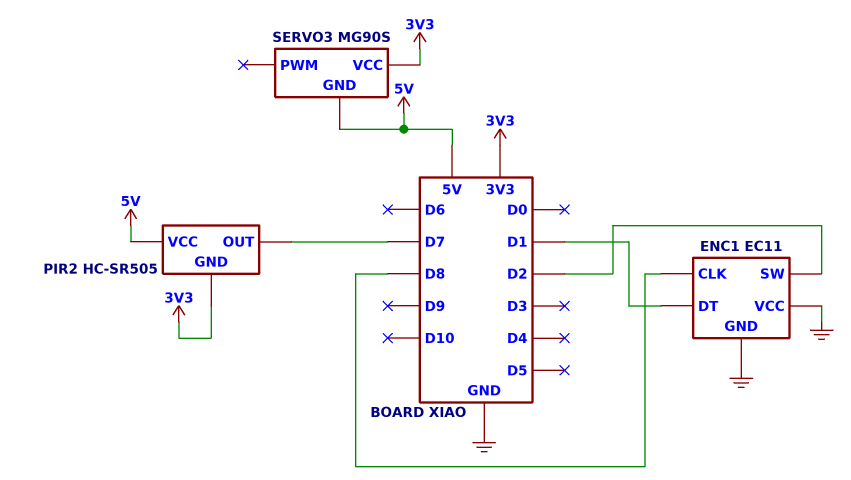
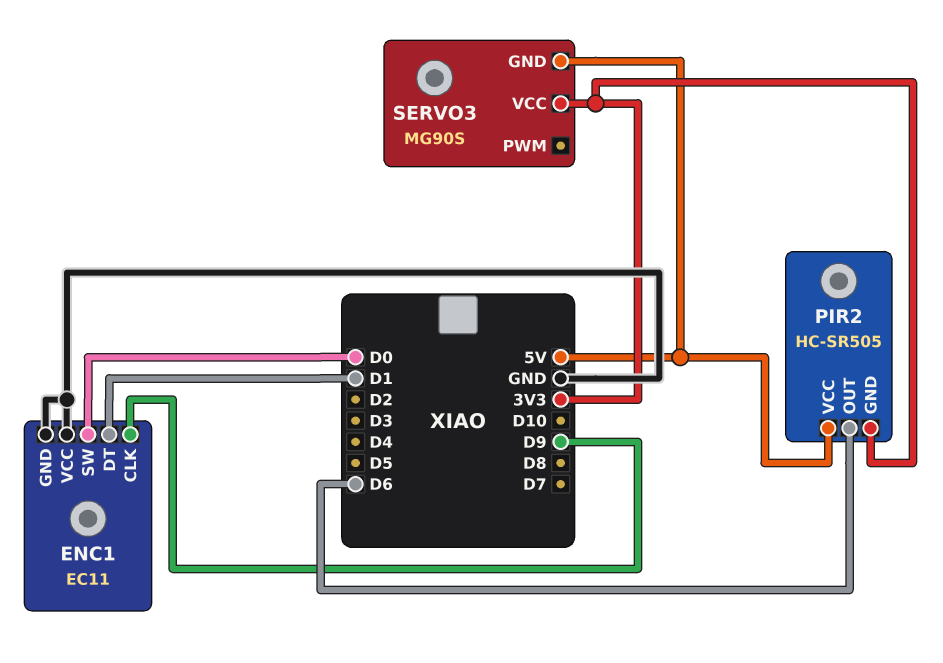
ENC1 pin CLK: D8 -> D9
ENC1 pin SW: D2 -> D0
PIR2 pin OUT: D7 -> D6

